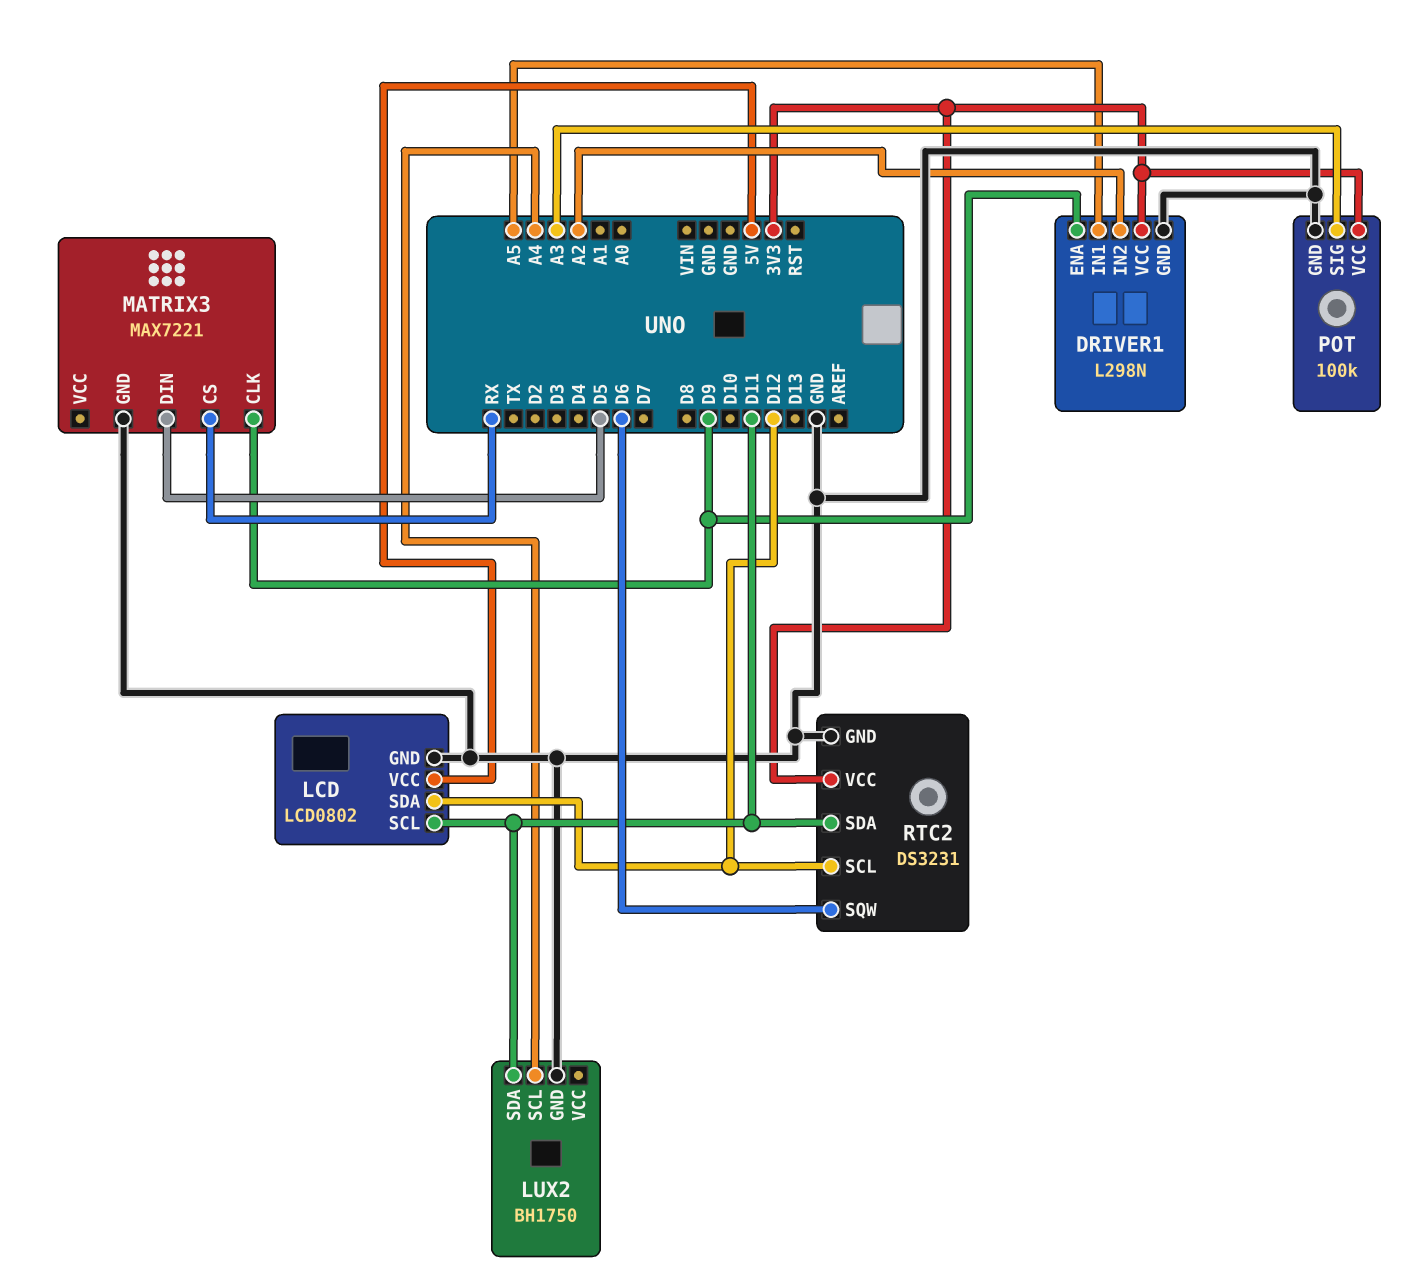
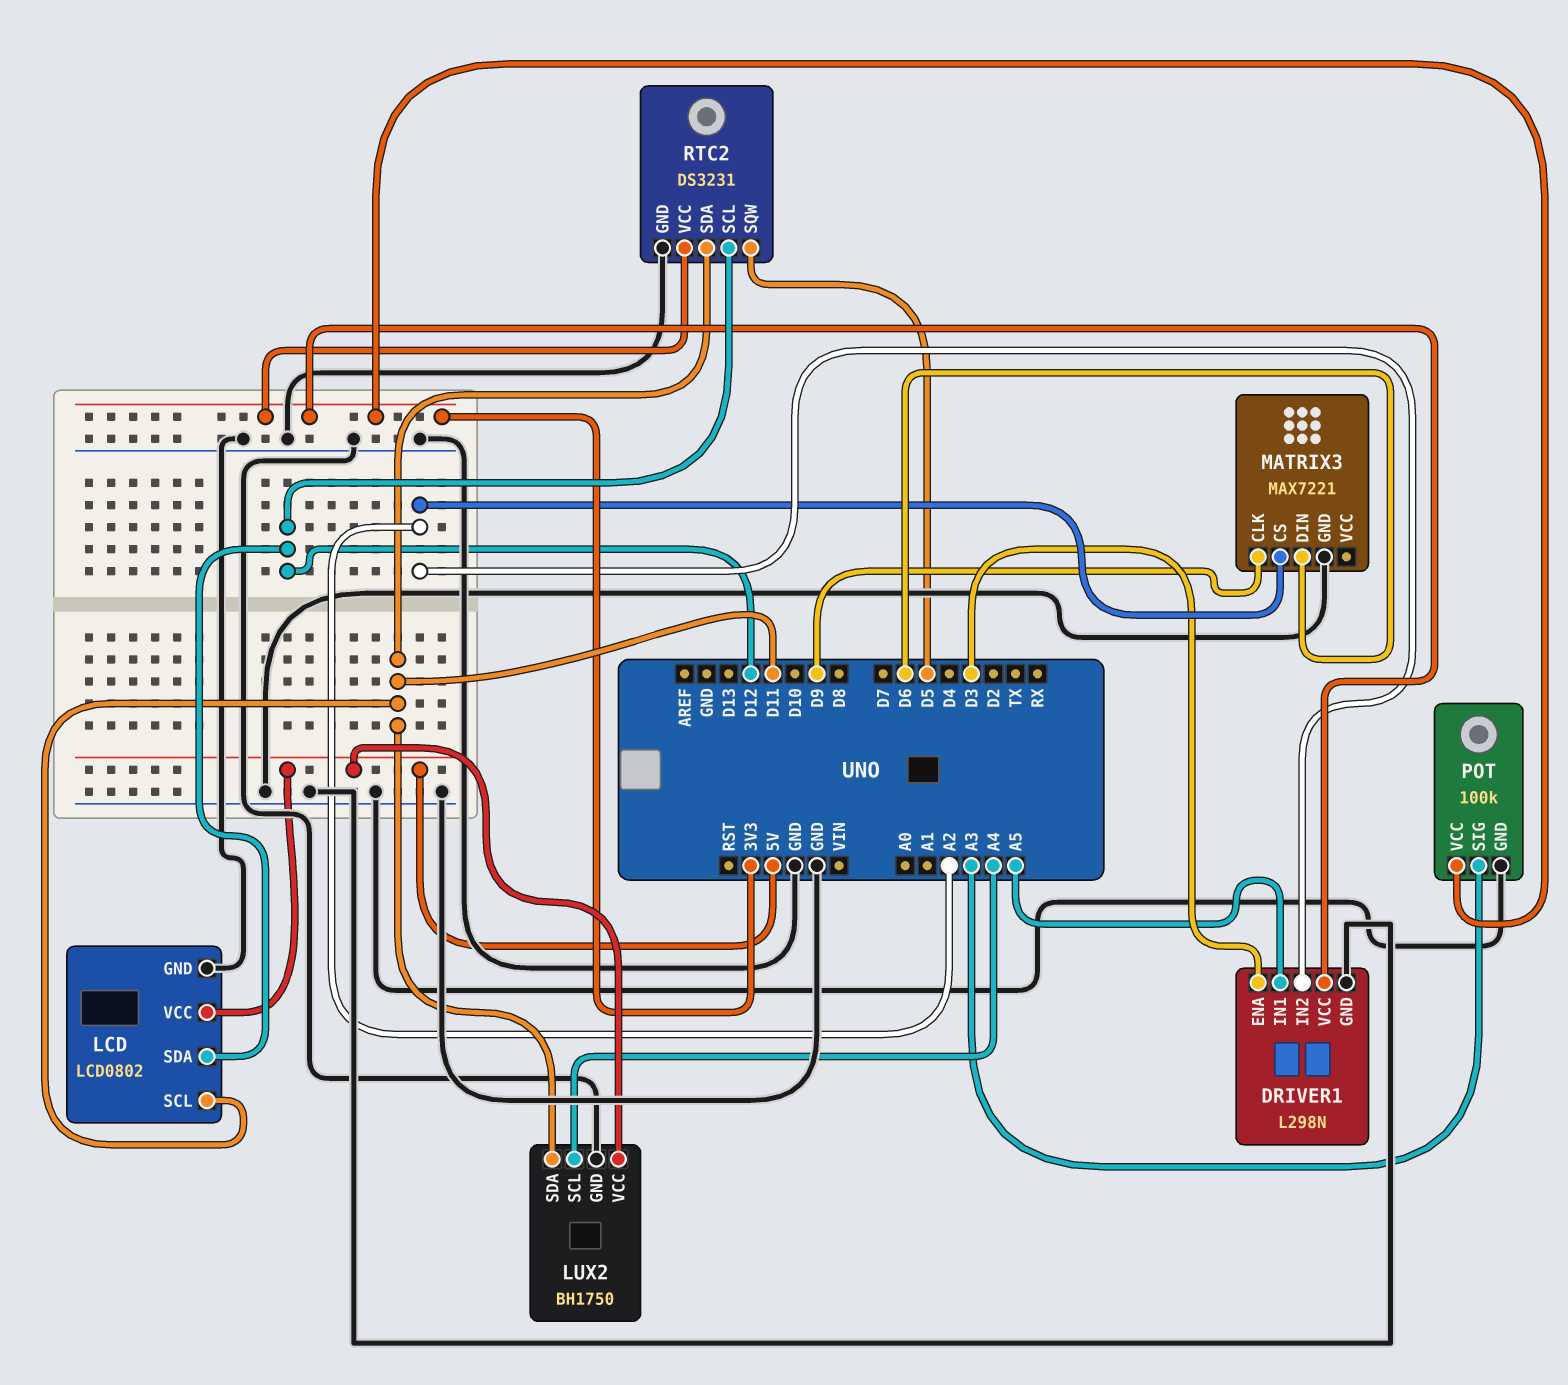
DRIVER1 pin ENA: D9 -> D3
LUX2 pin VCC: none -> 5V
MATRIX3 pin CS: RX -> A2
MATRIX3 pin DIN: D5 -> D6
RTC2 pin SQW: D6 -> D5

